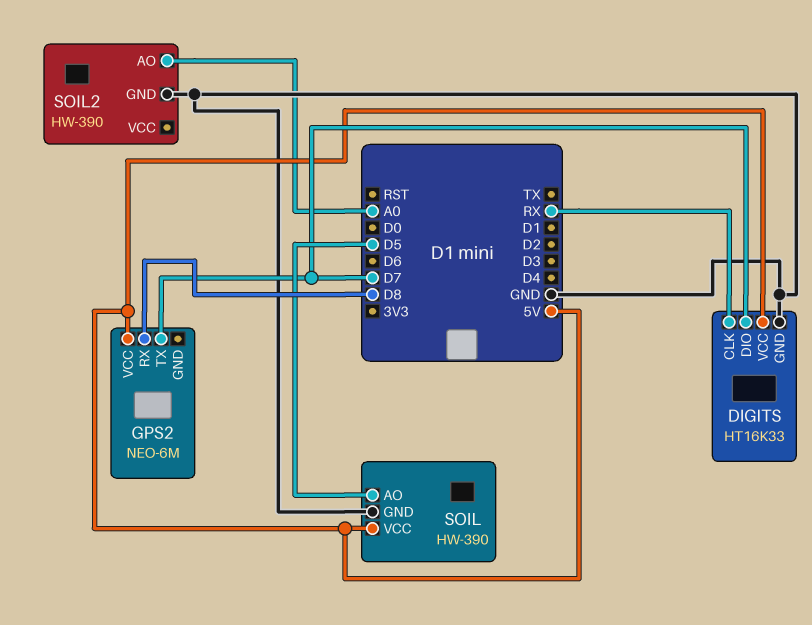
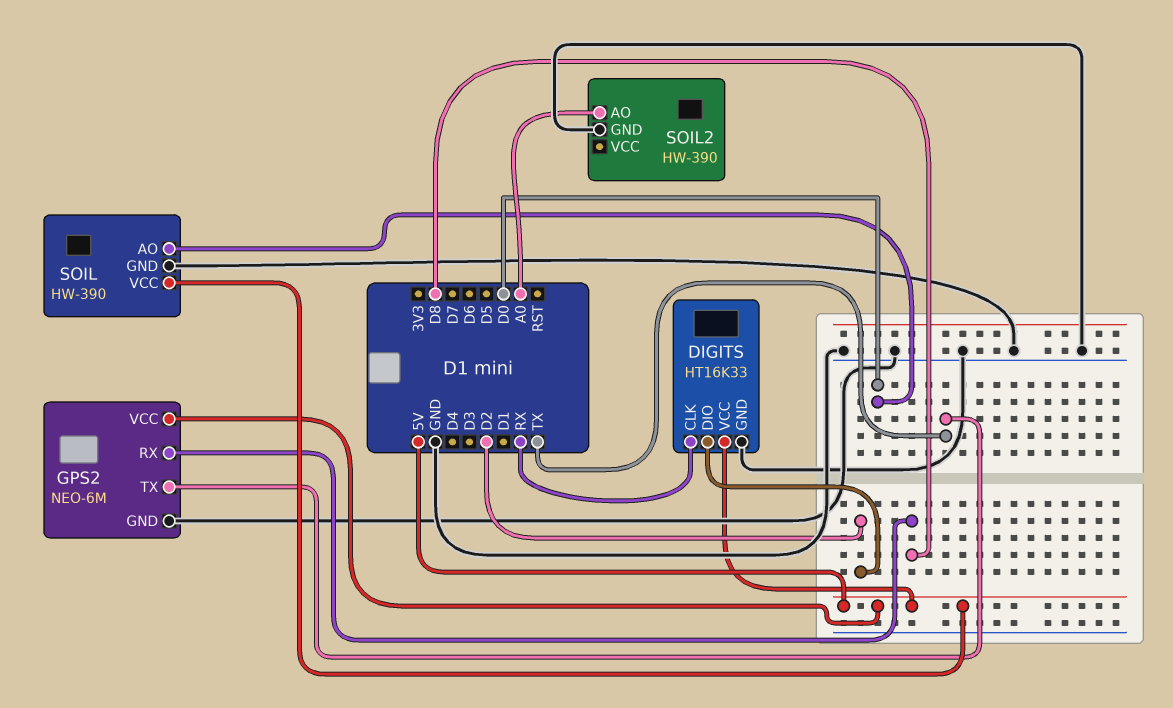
DIGITS pin DIO: D7 -> D2
GPS2 pin GND: none -> GND
GPS2 pin TX: D7 -> TX
SOIL pin AO: D5 -> D0

